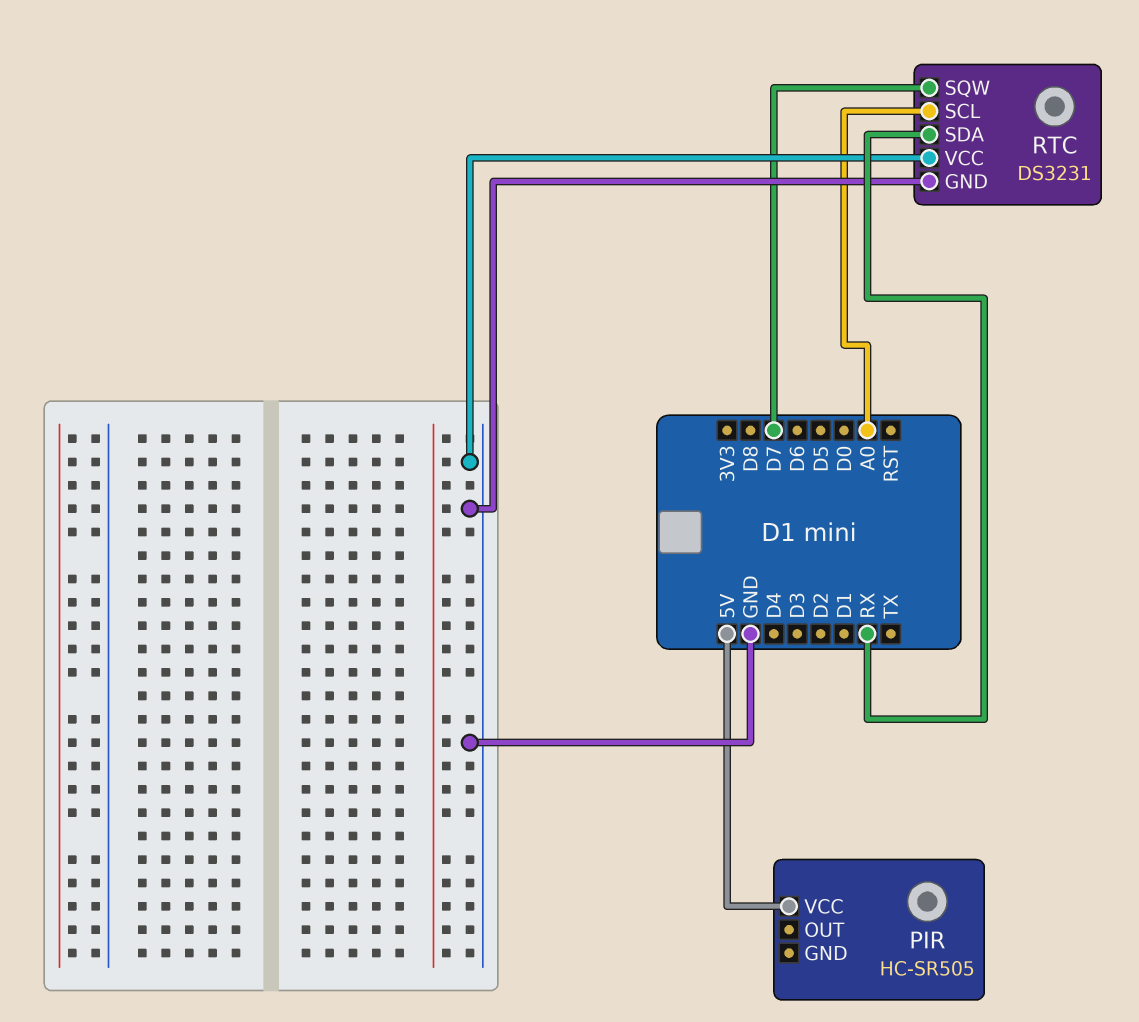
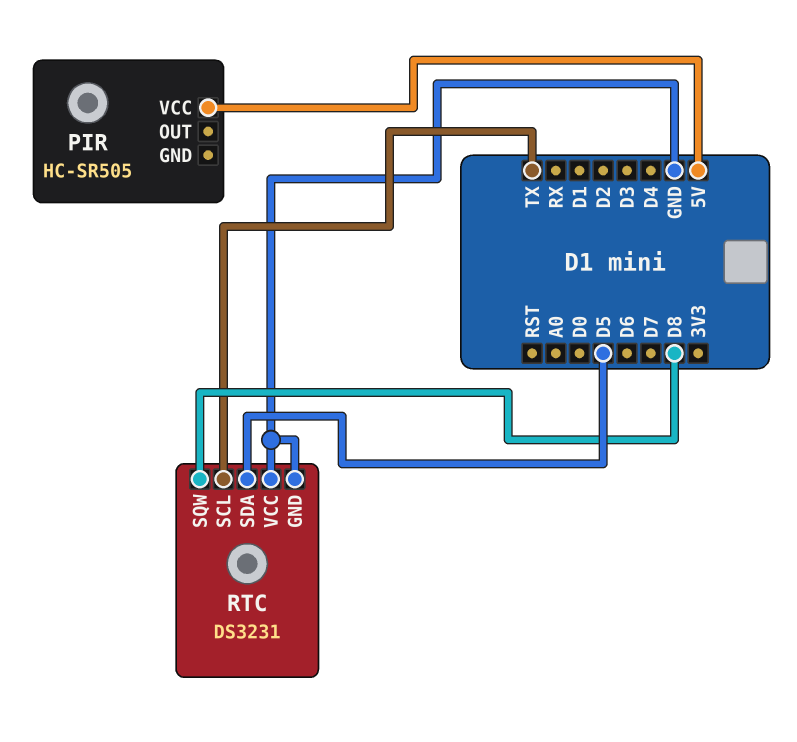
RTC pin SCL: A0 -> TX
RTC pin SDA: RX -> D5
RTC pin SQW: D7 -> D8

